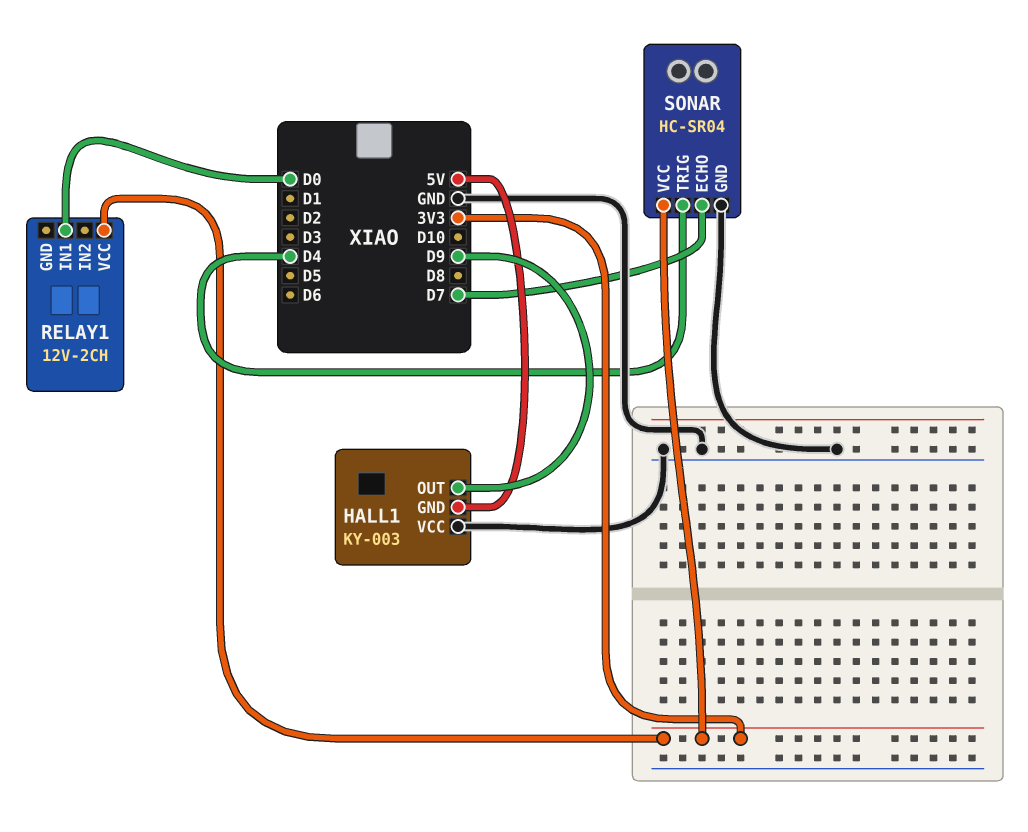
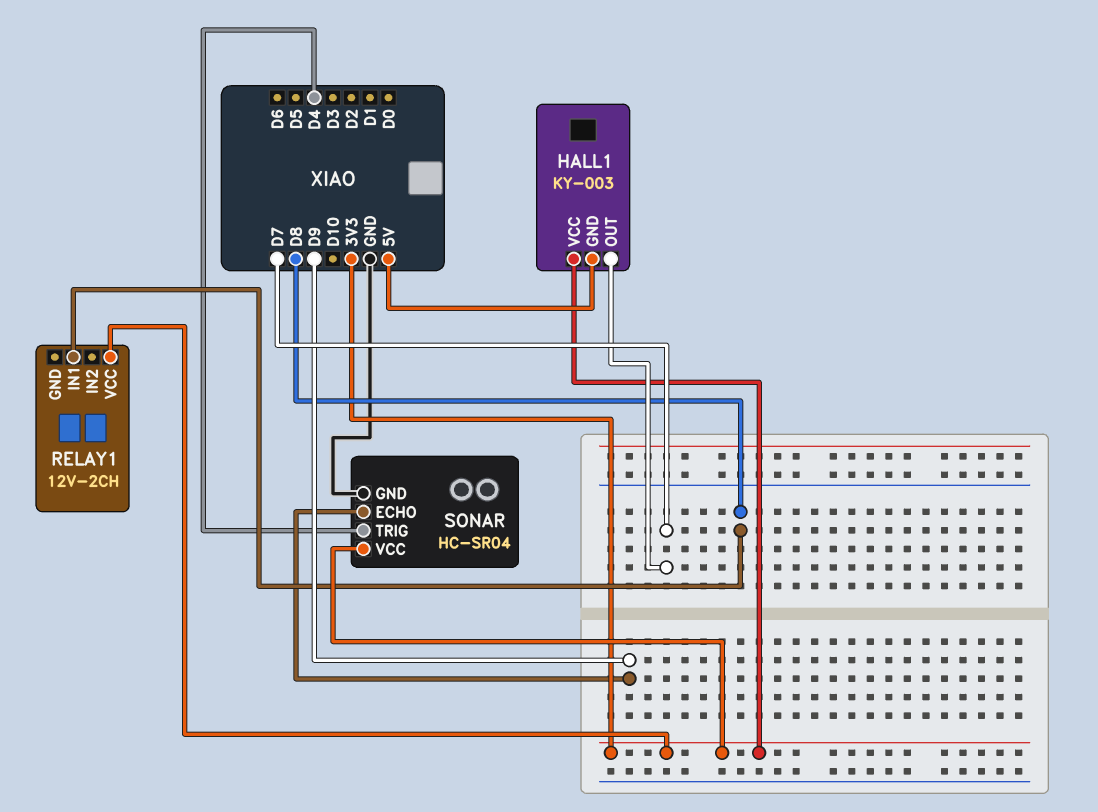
HALL1 pin OUT: D9 -> D7
HALL1 pin VCC: GND -> 3V3
RELAY1 pin IN1: D0 -> D8
SONAR pin ECHO: D7 -> D9

